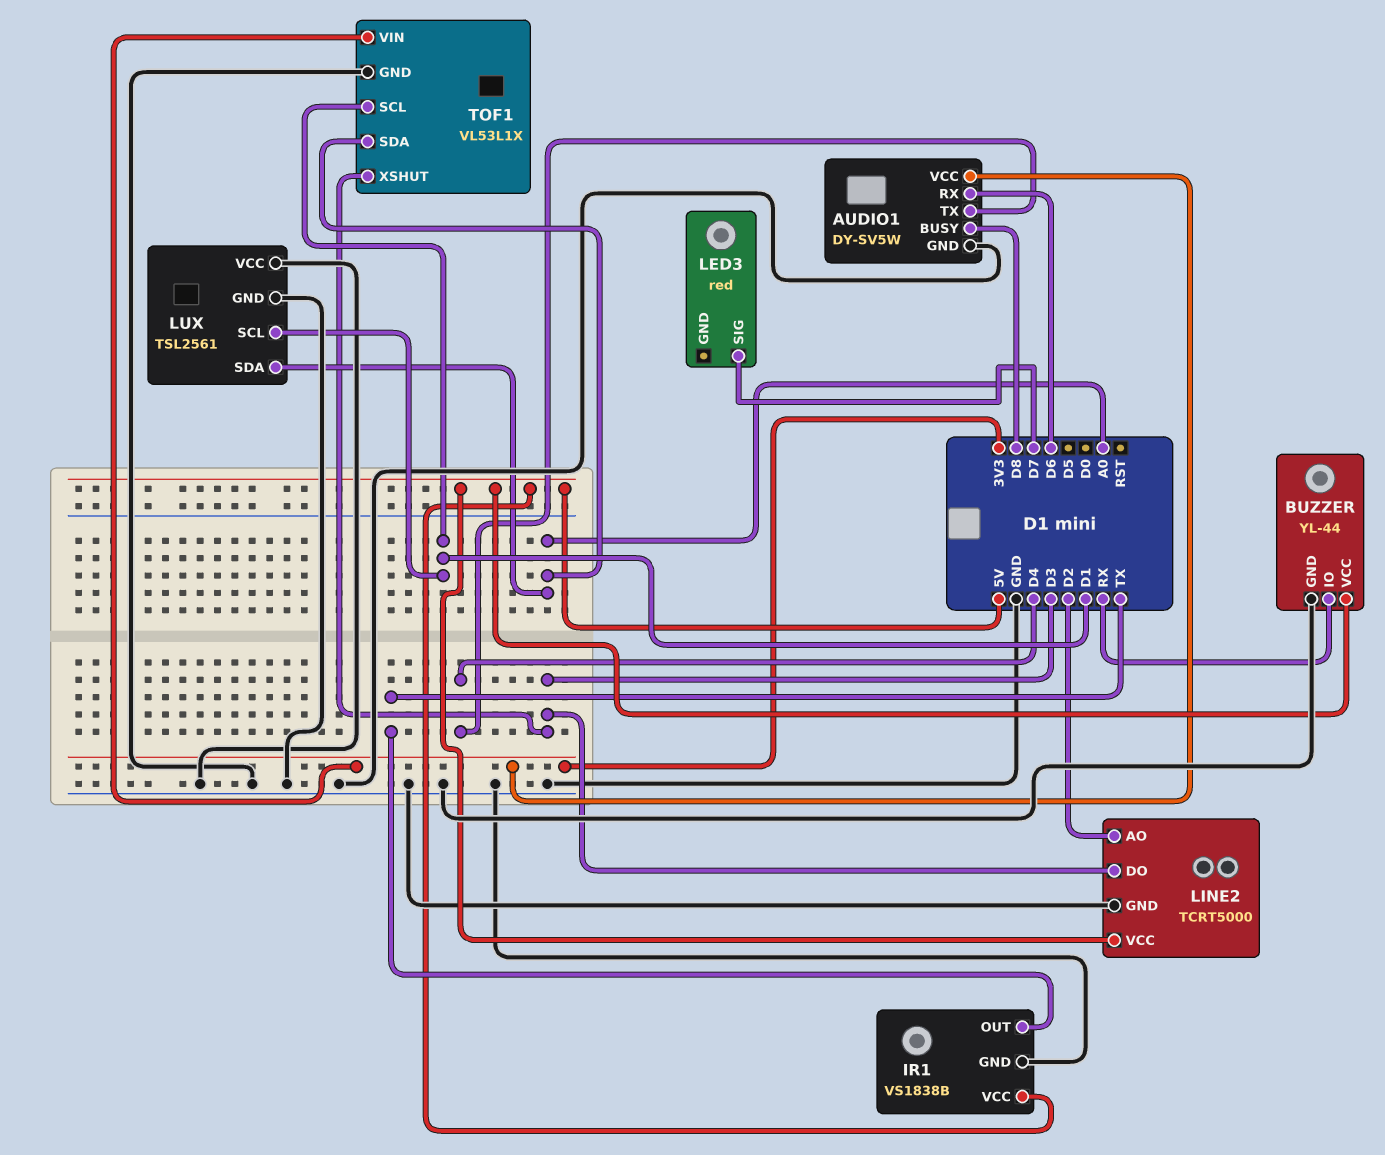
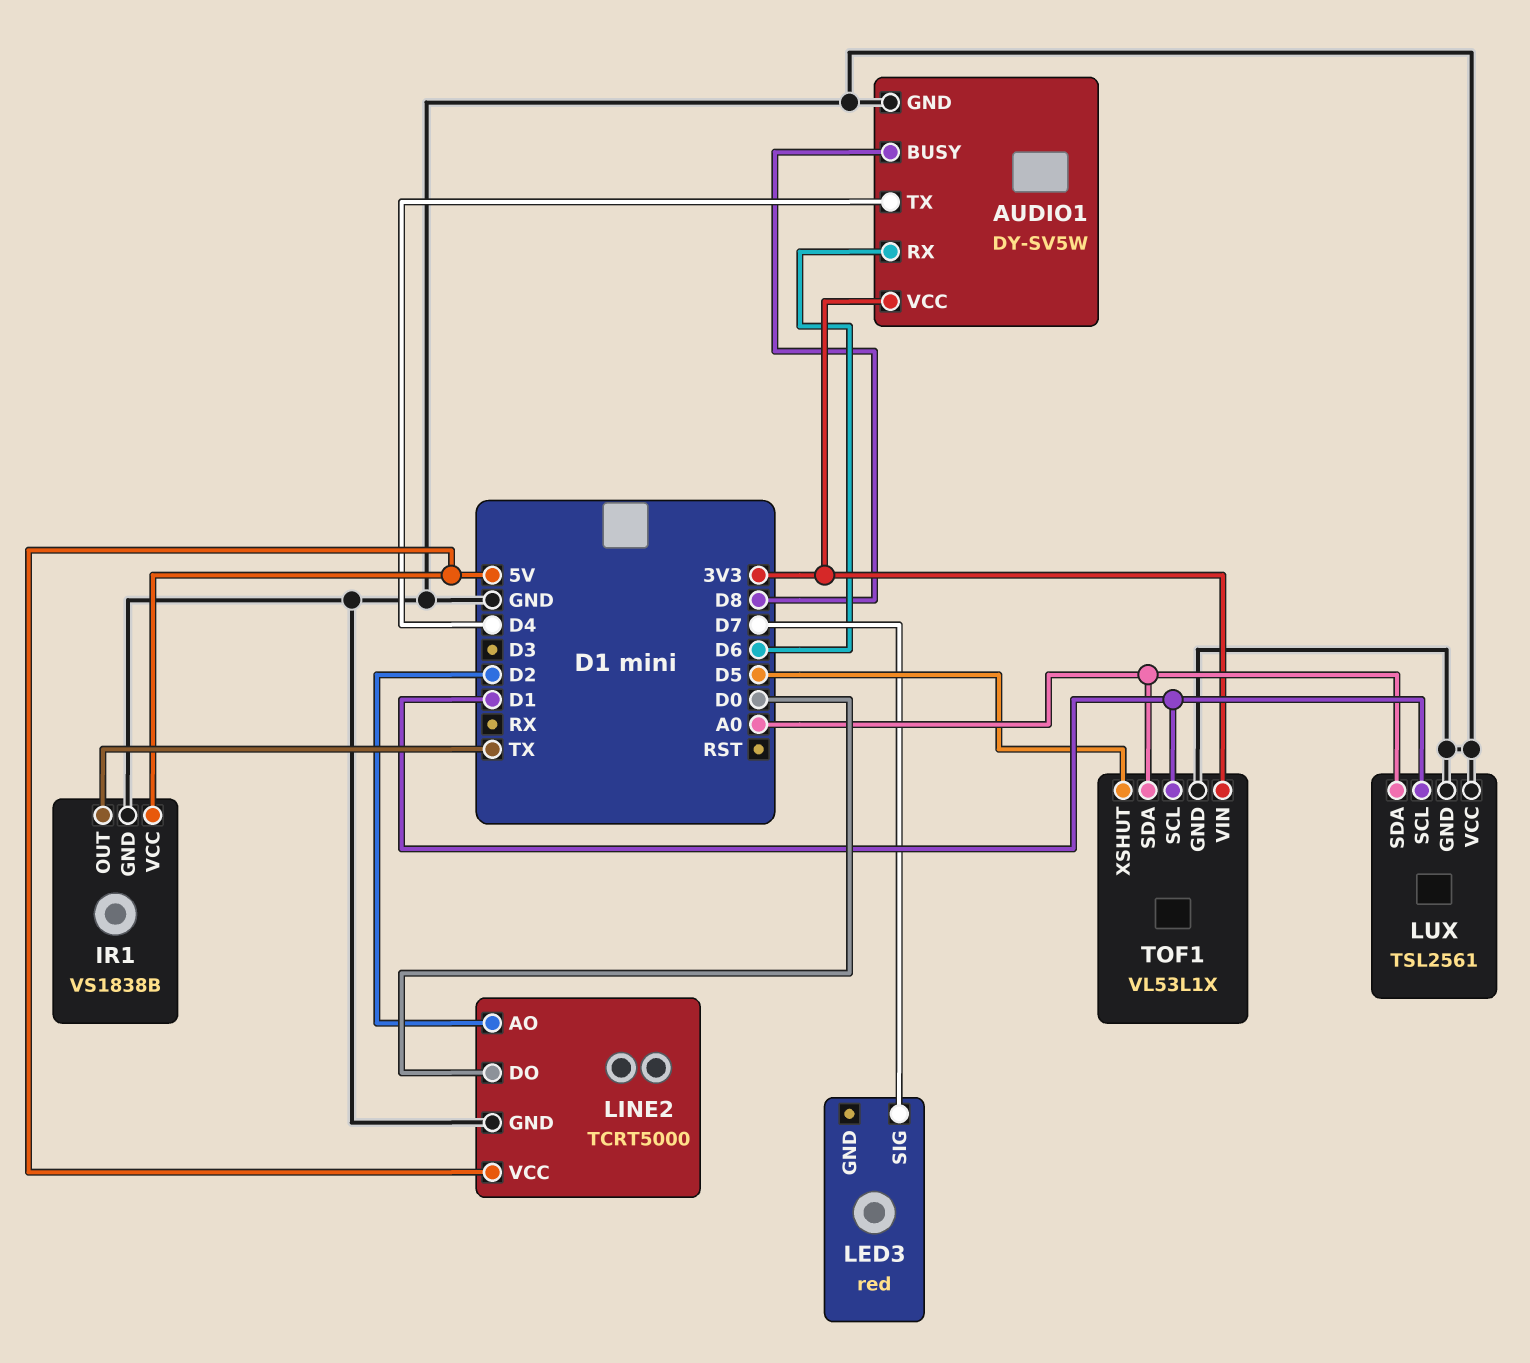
BUZZER: YL-44 -> none
BUZZER pin GND: GND -> none
BUZZER pin IO: RX -> none
BUZZER pin VCC: 5V -> none
LINE2 pin DO: D3 -> D0
TOF1 pin XSHUT: D3 -> D5

